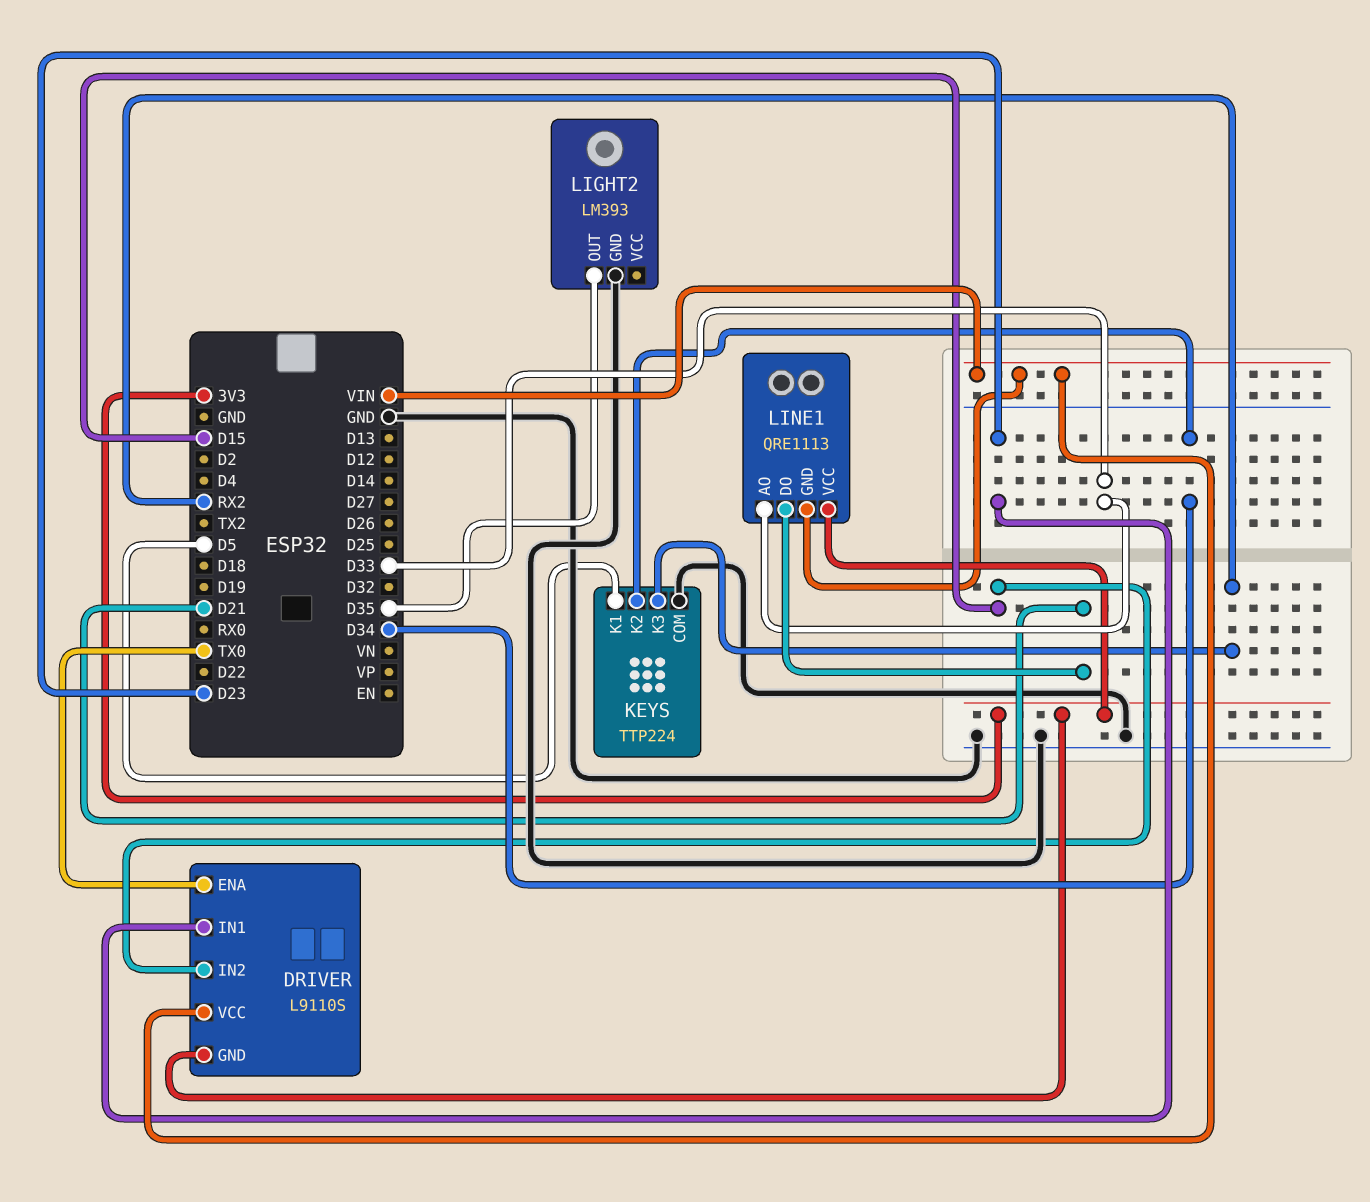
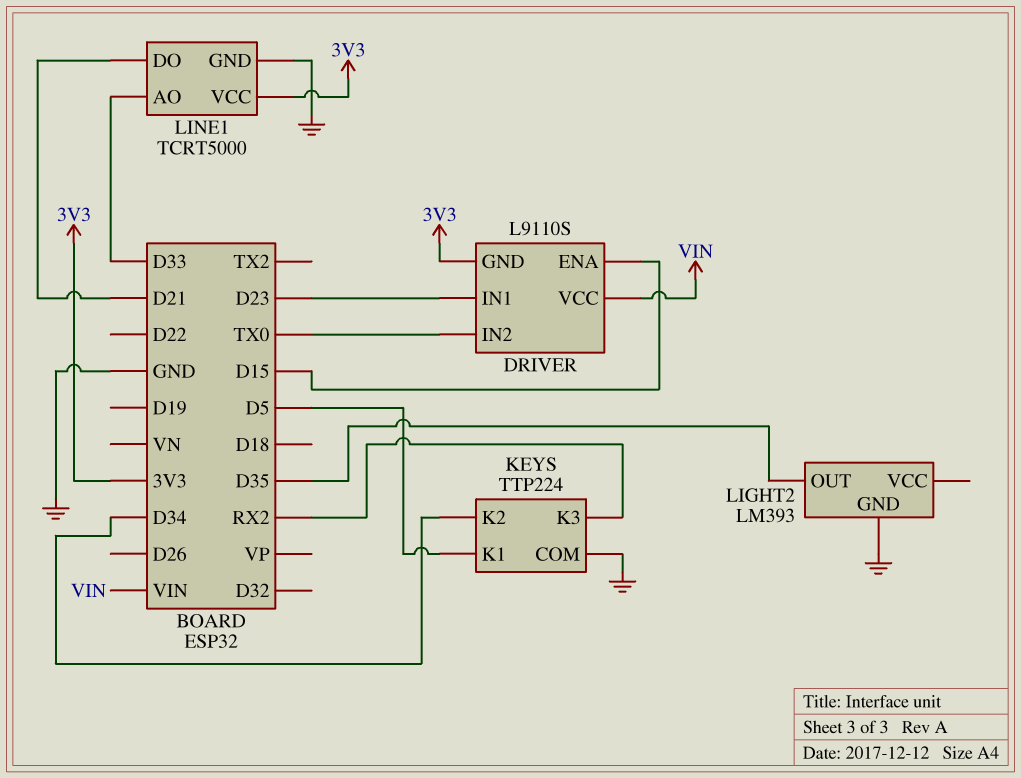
DRIVER pin ENA: TX0 -> D15
DRIVER pin IN2: D15 -> TX0
LINE1: QRE1113 -> TCRT5000
LINE1 pin GND: VIN -> GND

